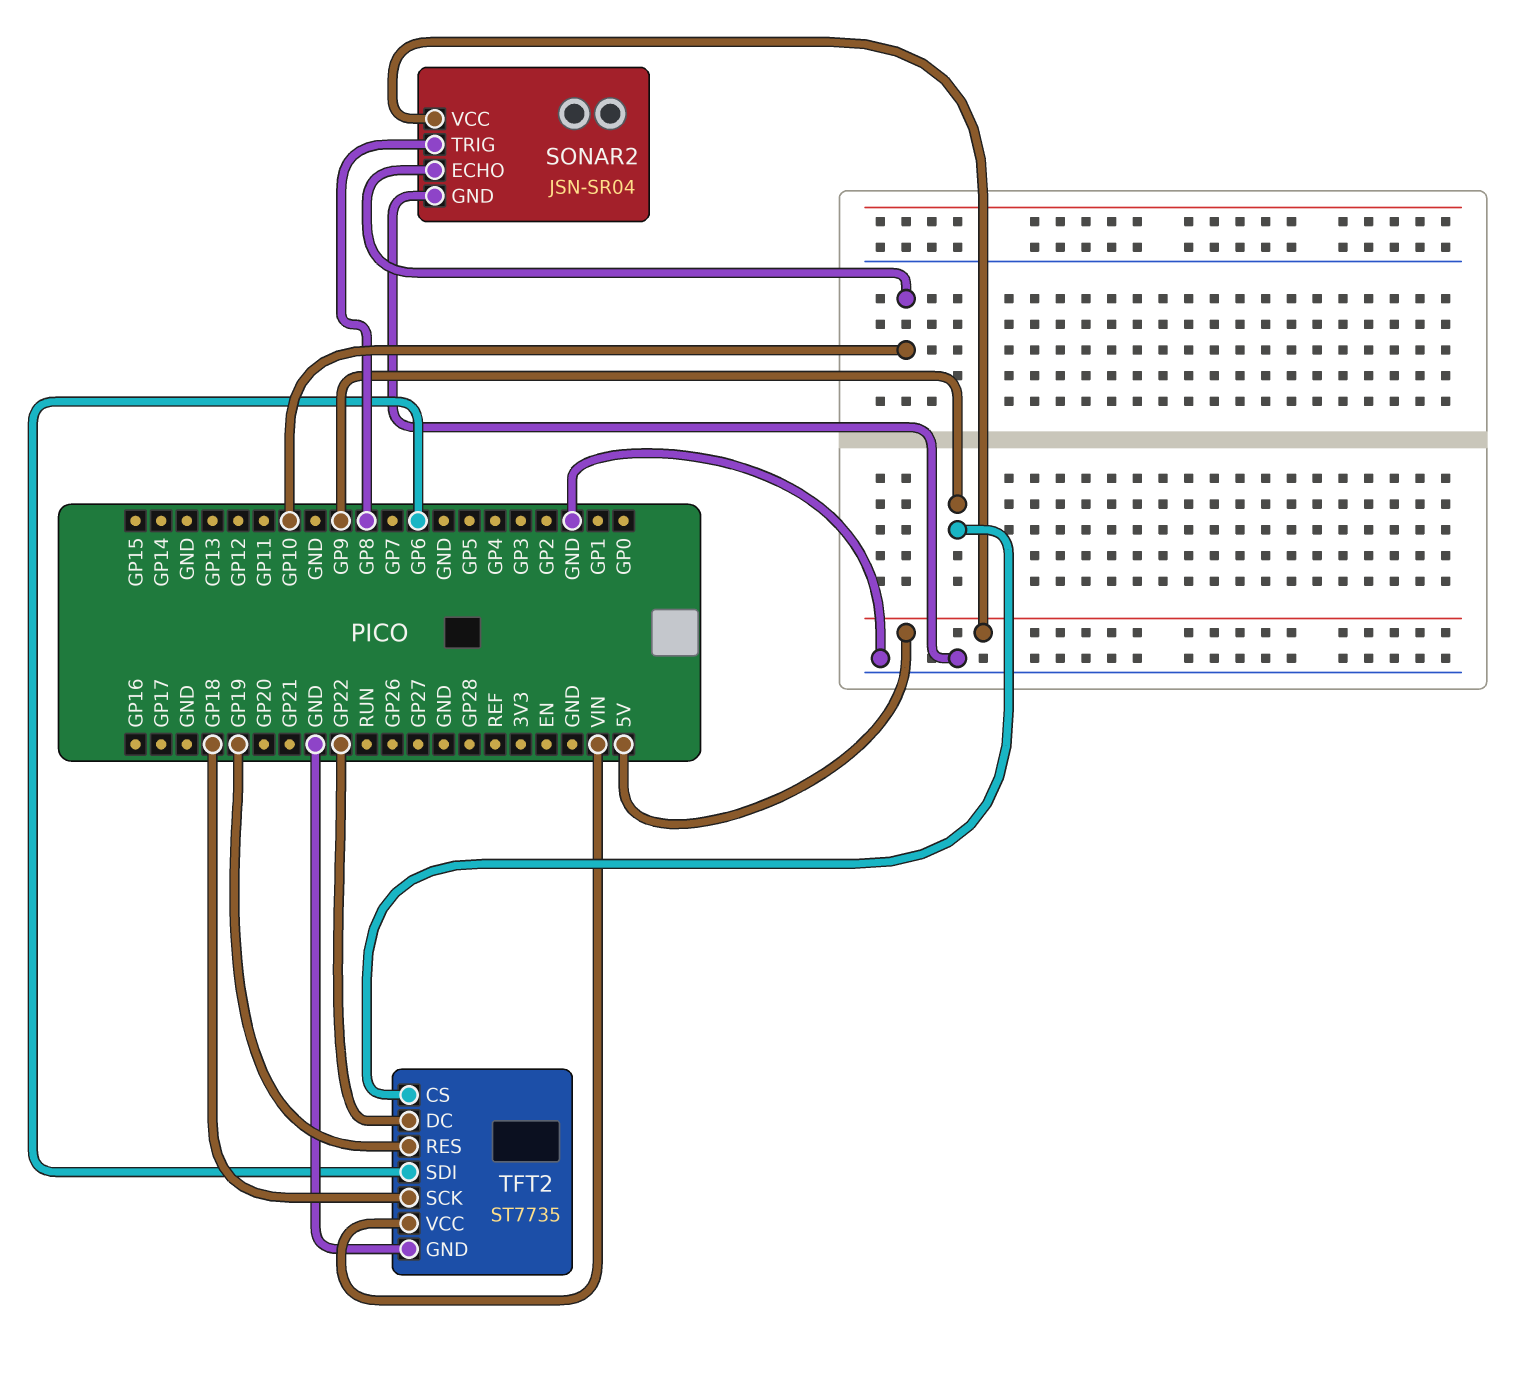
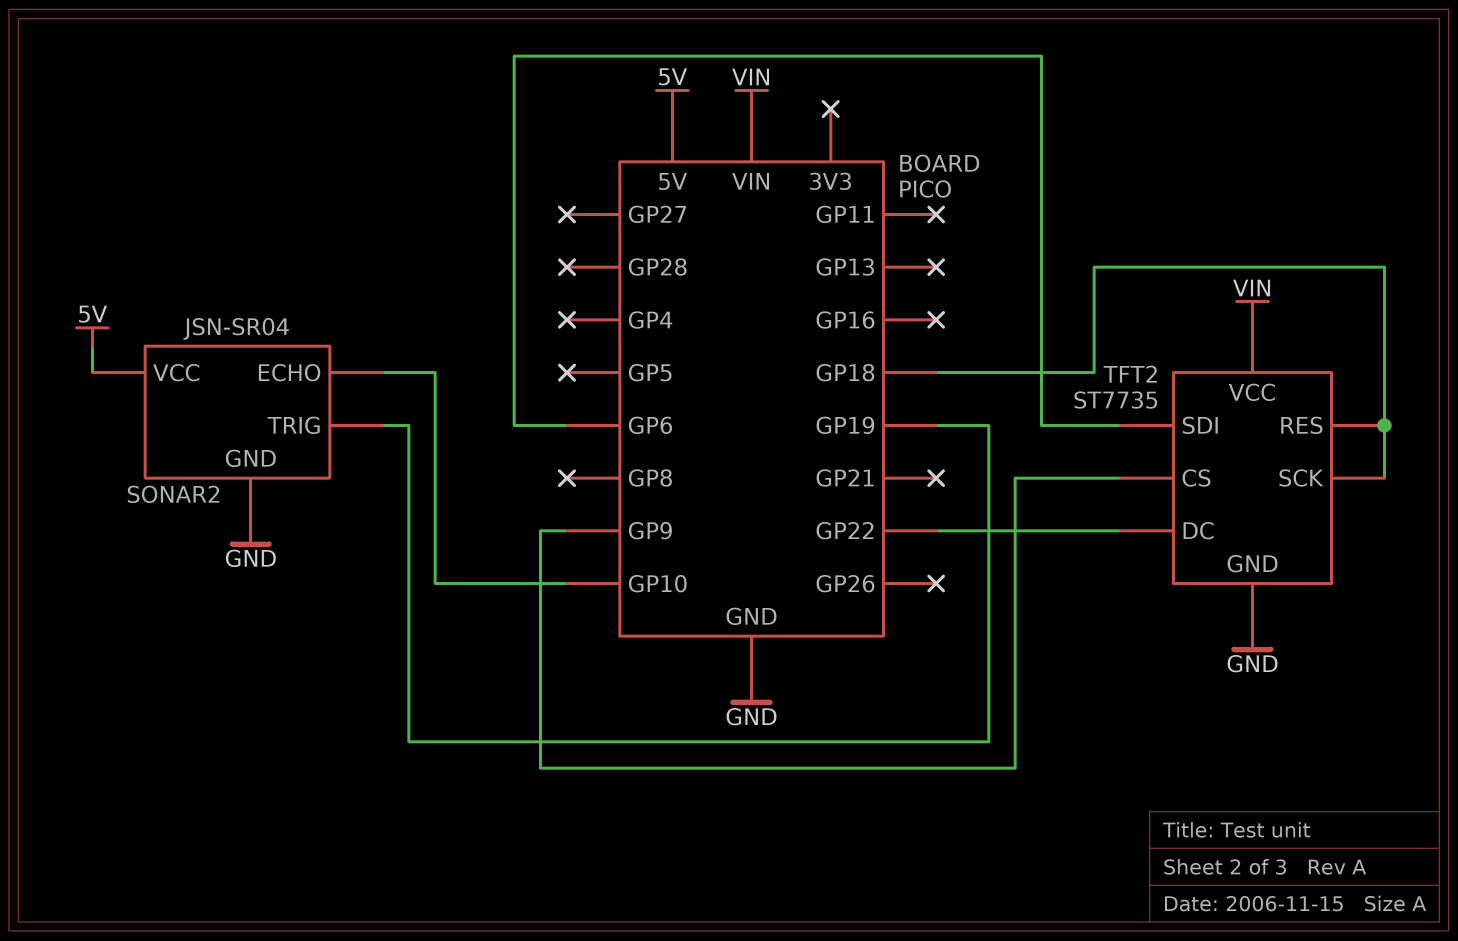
SONAR2 pin TRIG: GP8 -> GP19
TFT2 pin RES: GP19 -> GP18

